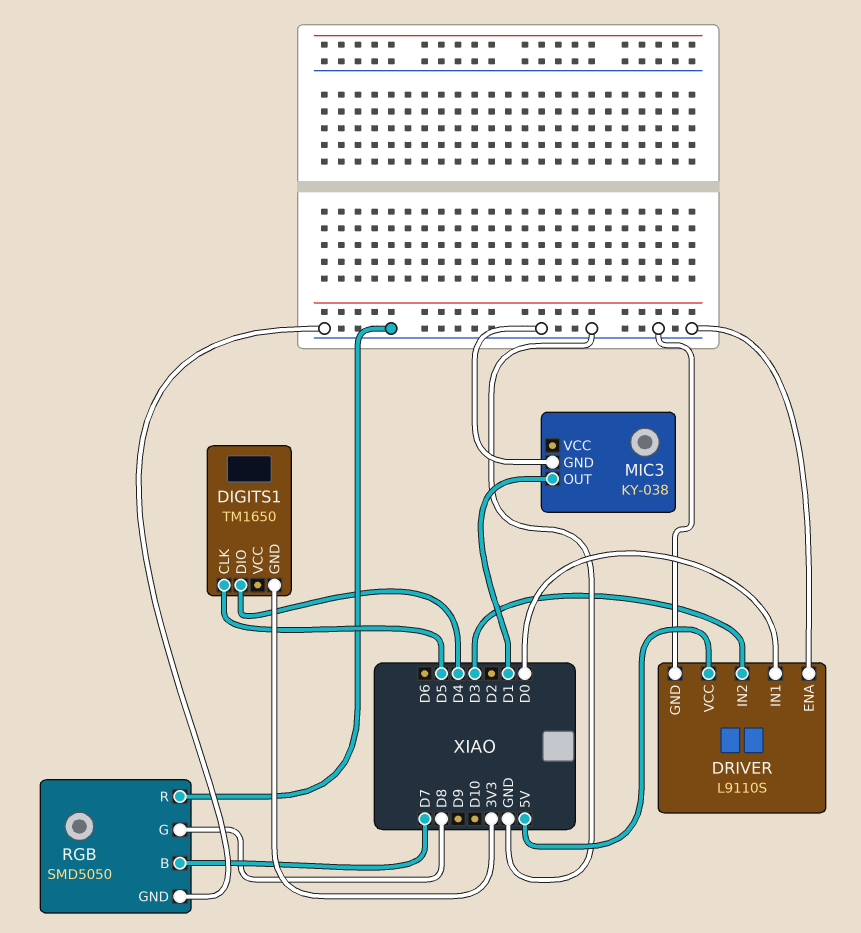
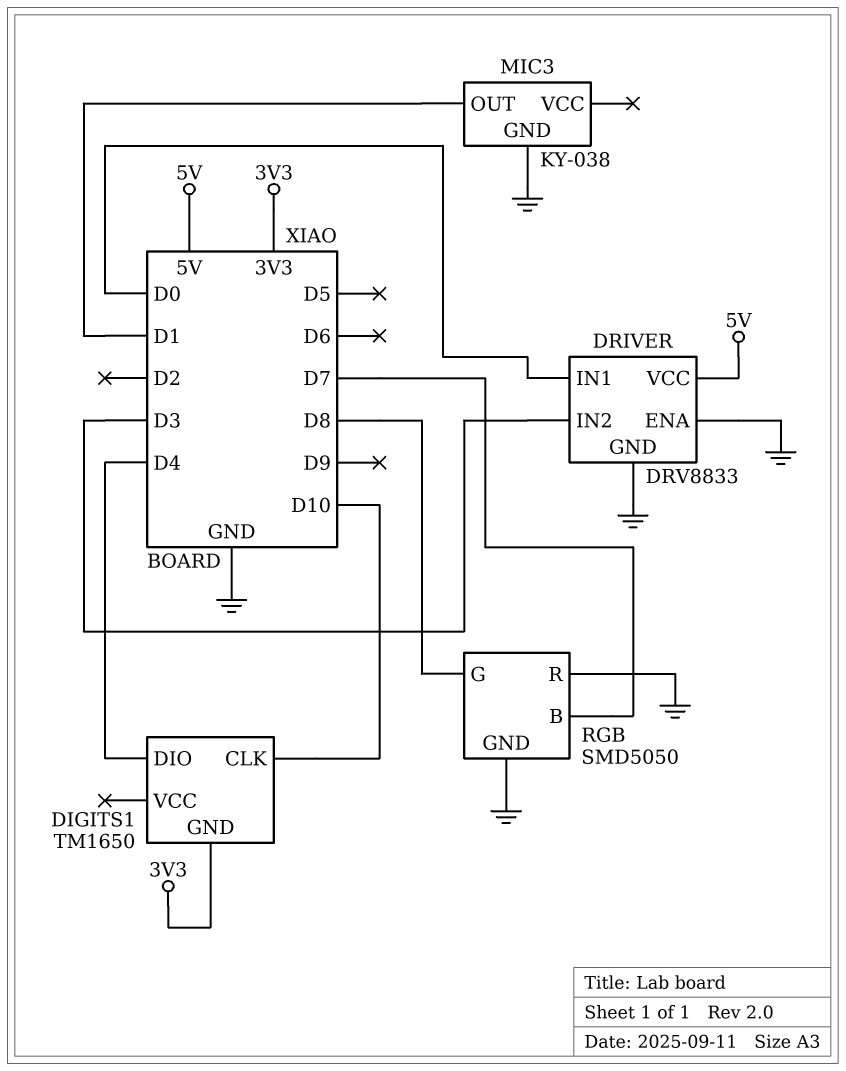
DIGITS1 pin CLK: D5 -> D10
DRIVER: L9110S -> DRV8833

